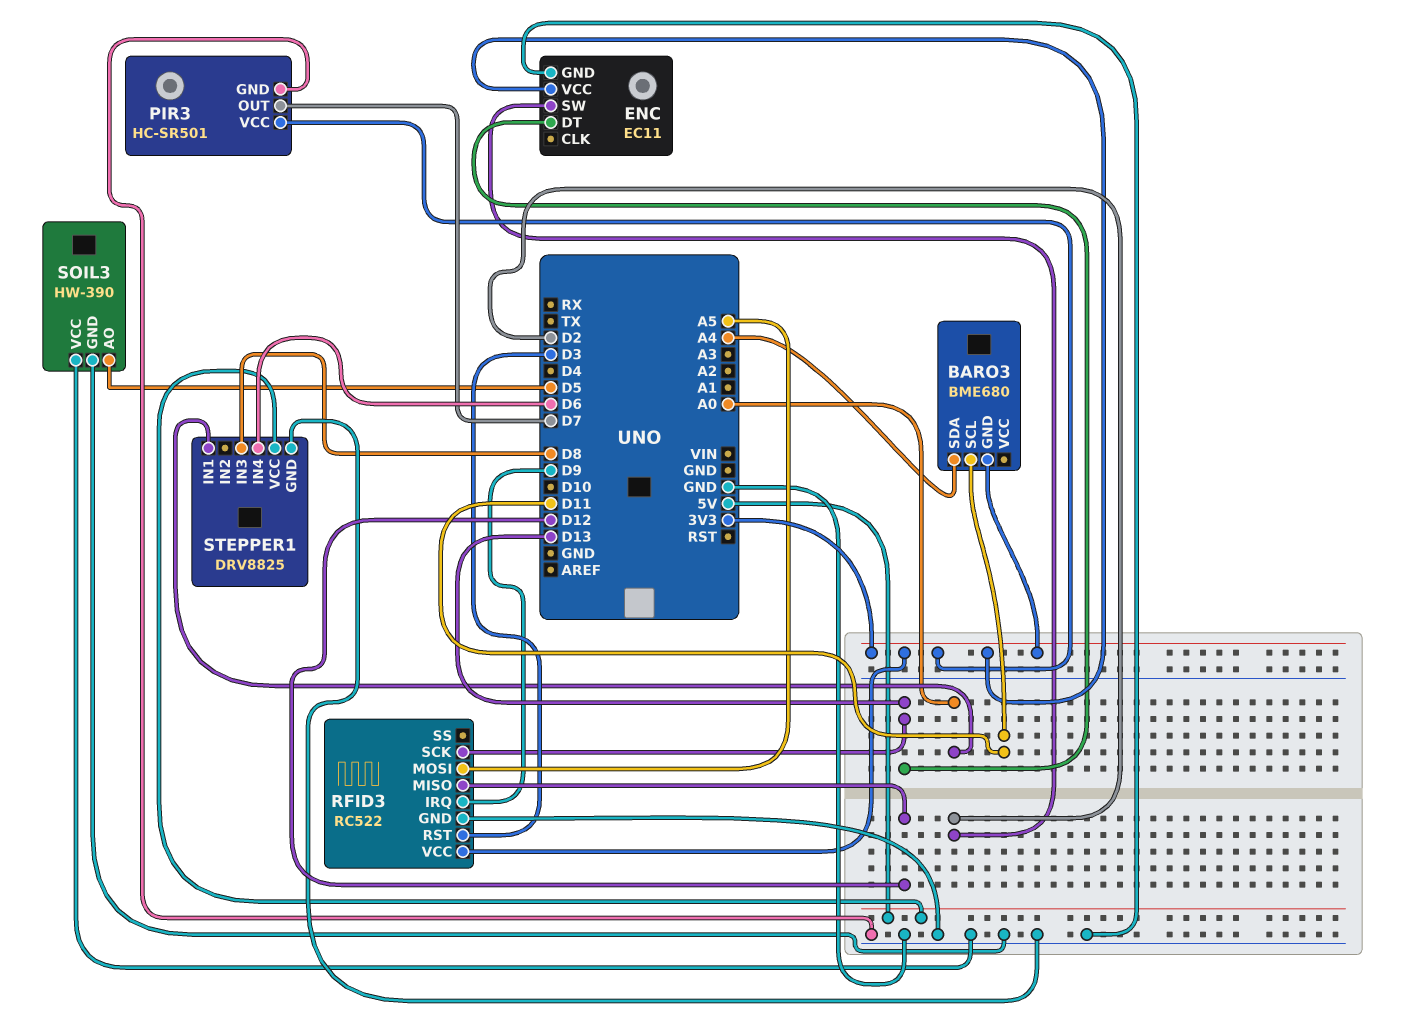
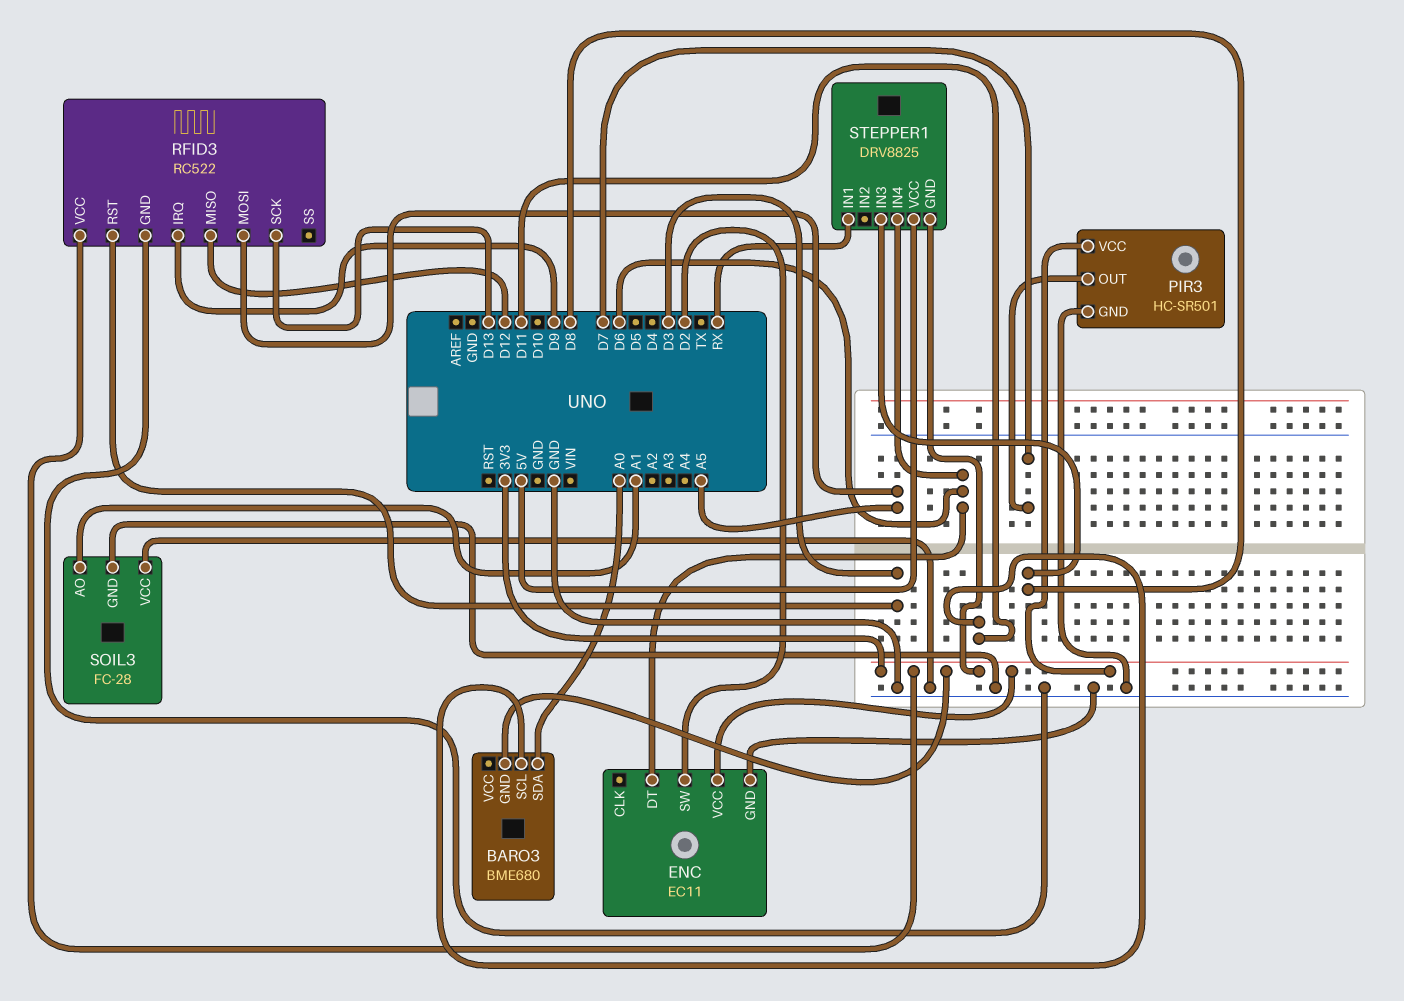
BARO3 pin SDA: A4 -> A0
ENC pin DT: D13 -> D6
SOIL3: HW-390 -> FC-28
SOIL3 pin AO: D5 -> A1
STEPPER1 pin GND: GND -> 3V3
STEPPER1 pin IN1: A0 -> RX

